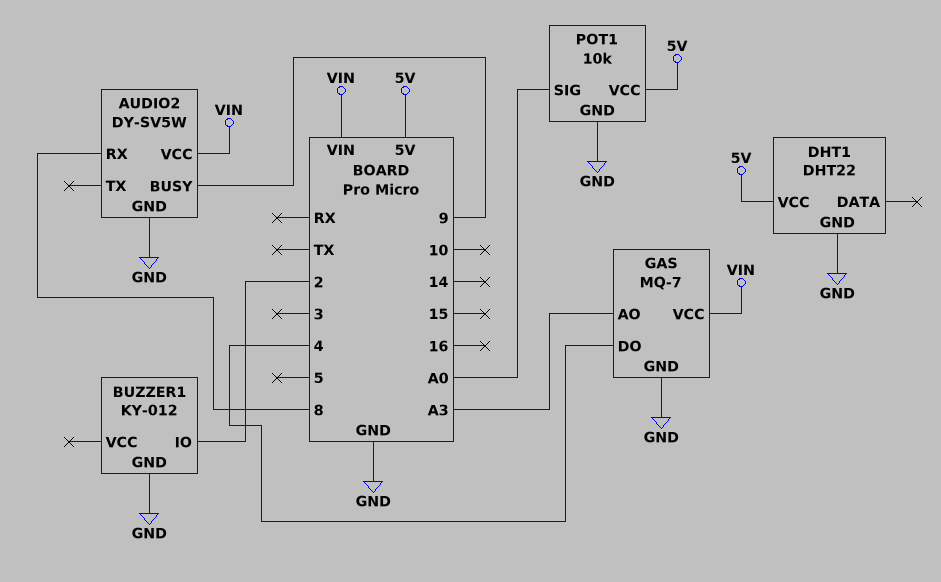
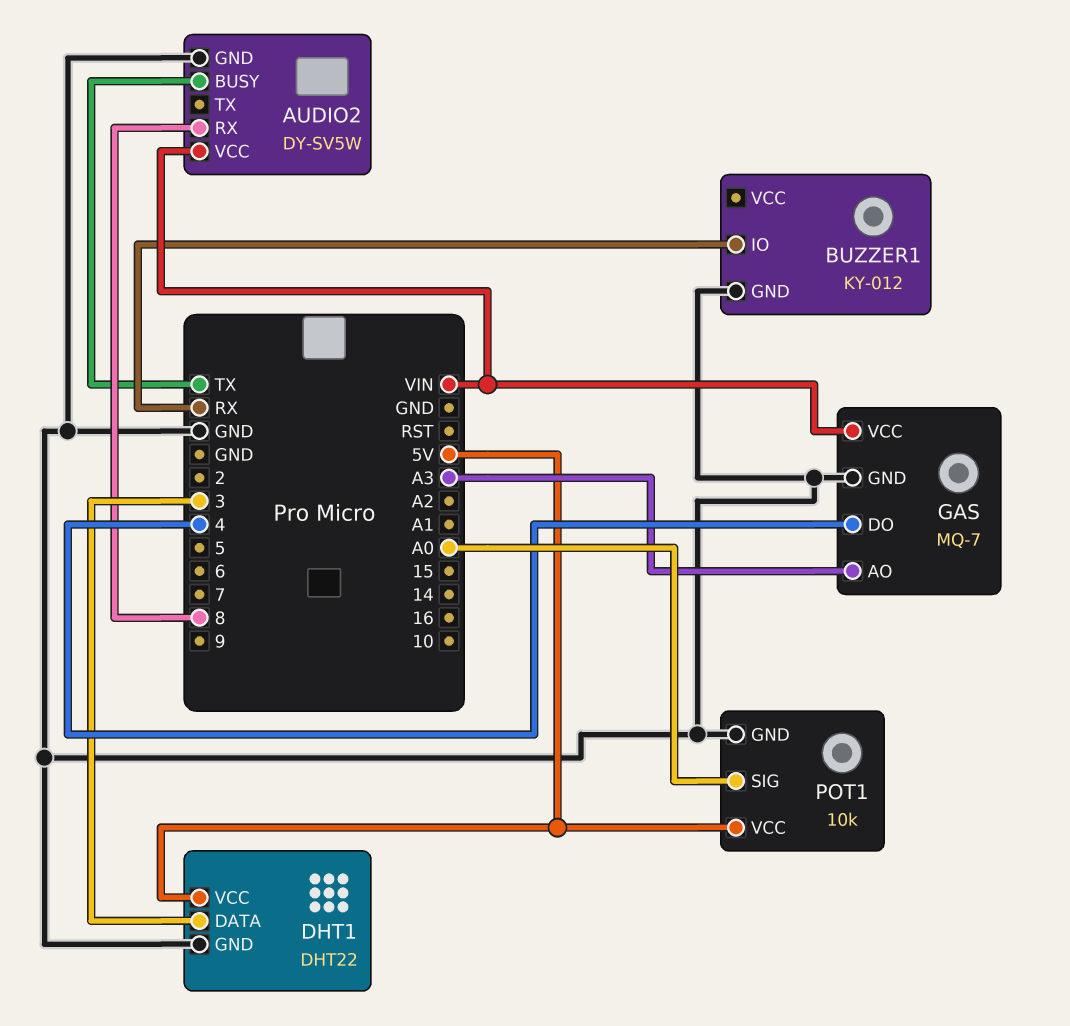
AUDIO2 pin BUSY: 9 -> TX
BUZZER1 pin IO: 2 -> RX
DHT1 pin DATA: none -> 3

